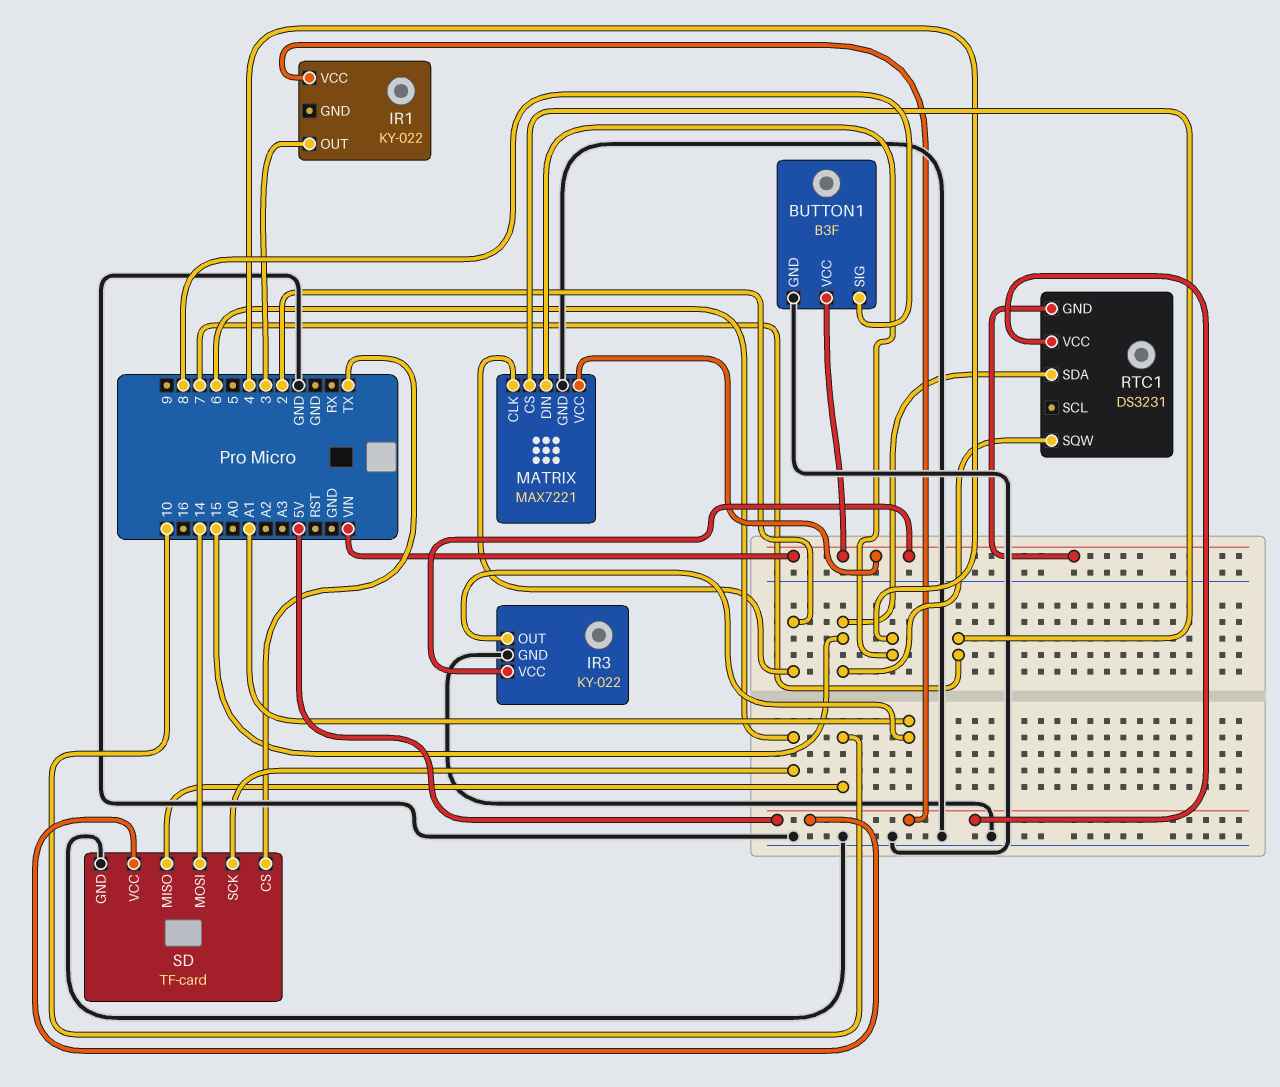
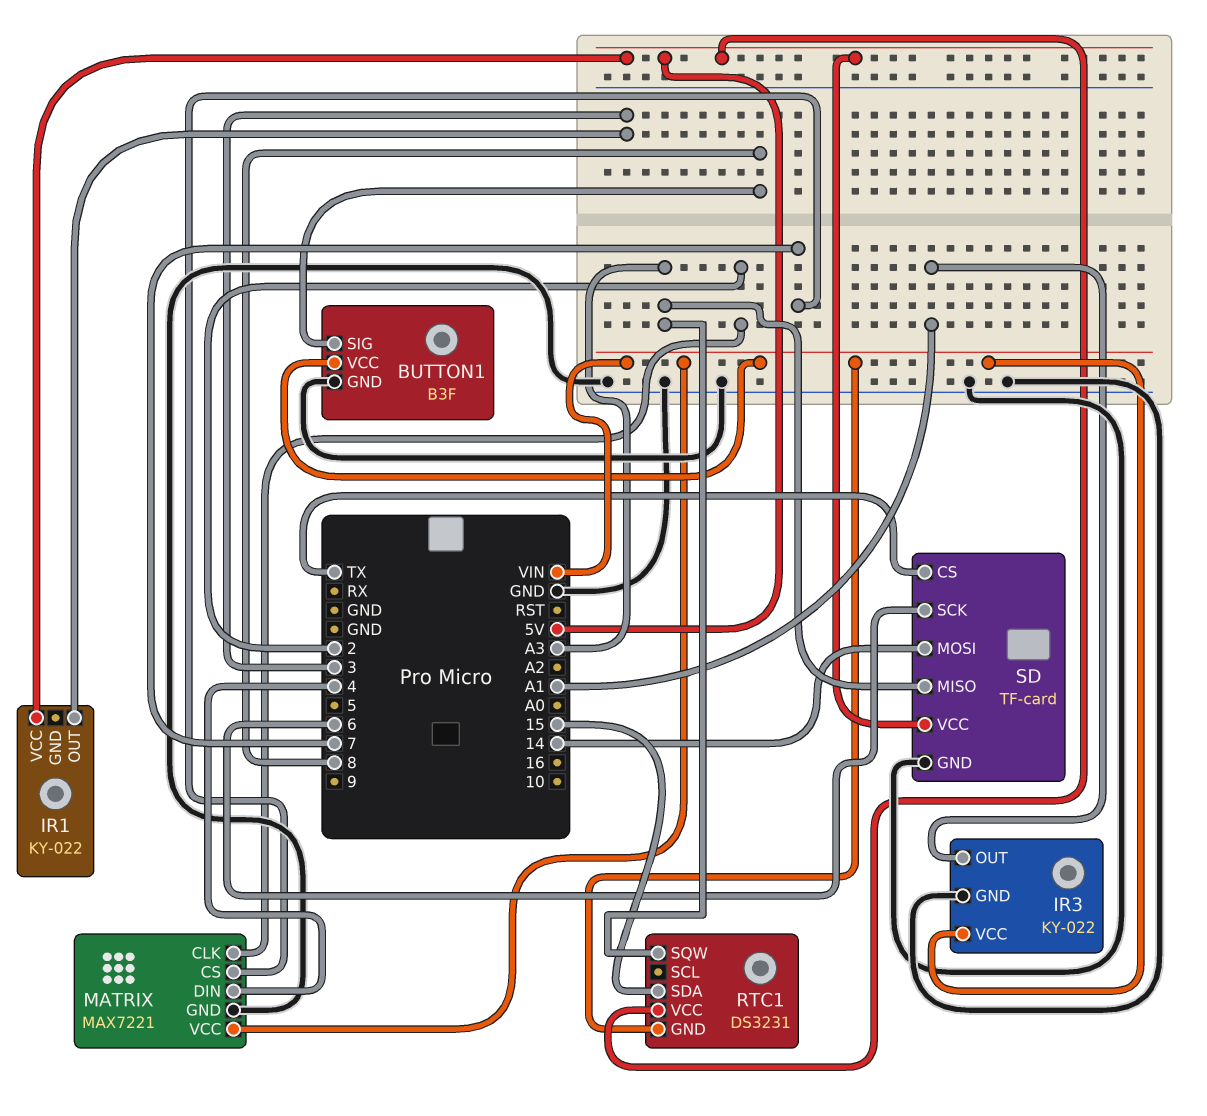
RTC1 pin SQW: 15 -> A3
SD pin MISO: 10 -> A3

